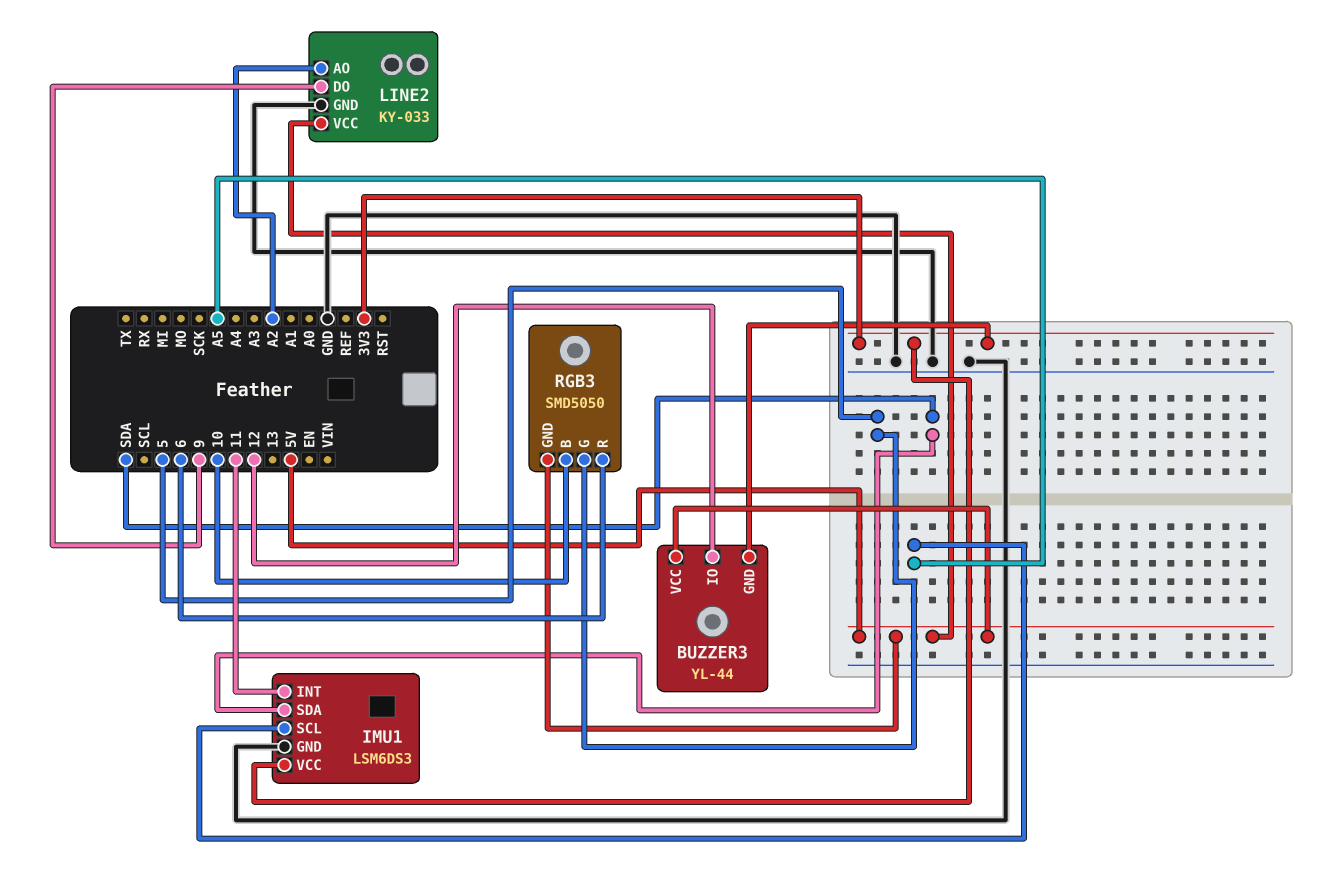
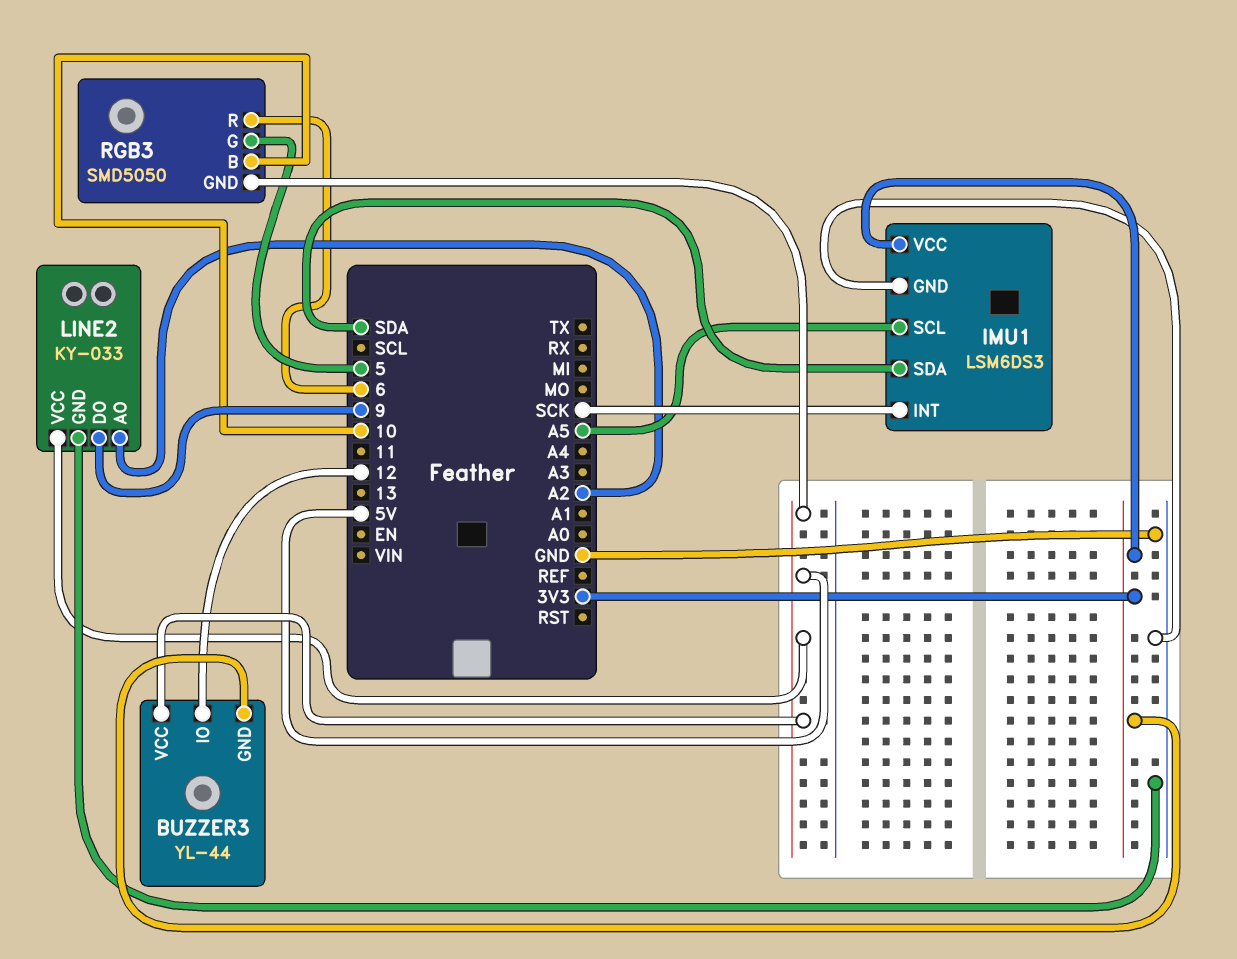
IMU1 pin INT: 11 -> SCK

